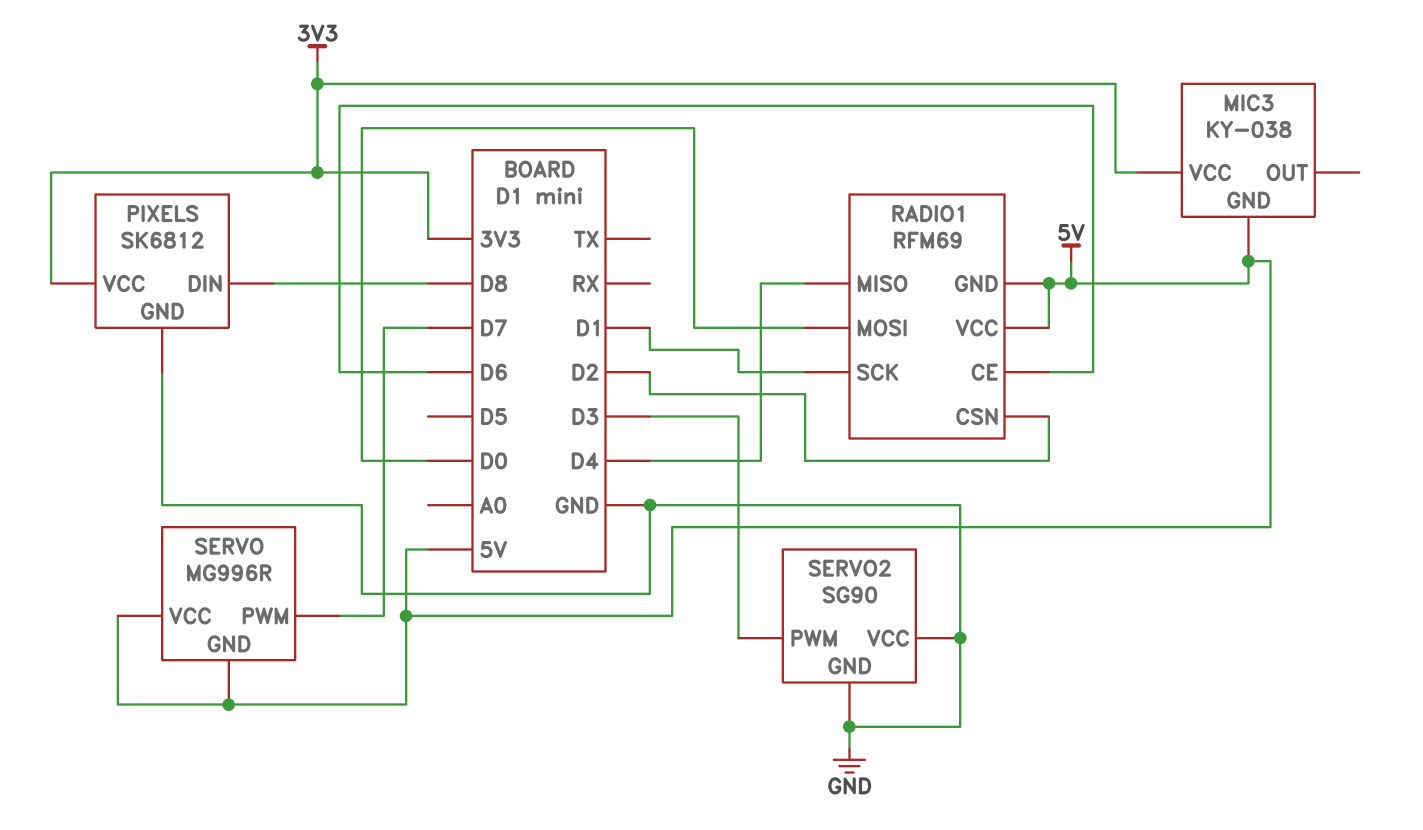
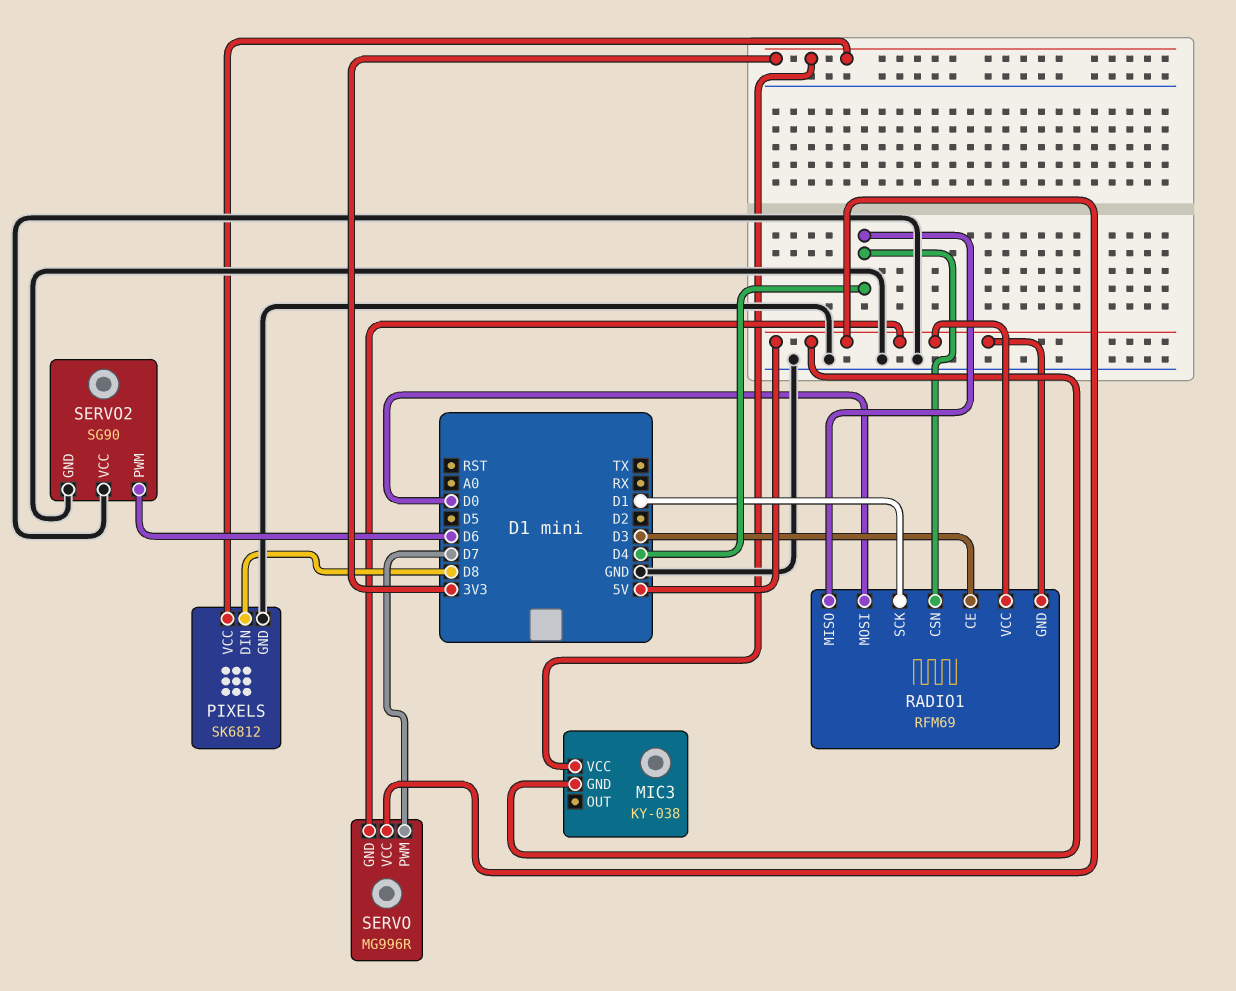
RADIO1 pin CE: D6 -> D3
RADIO1 pin CSN: D2 -> D4
SERVO2 pin PWM: D3 -> D6

